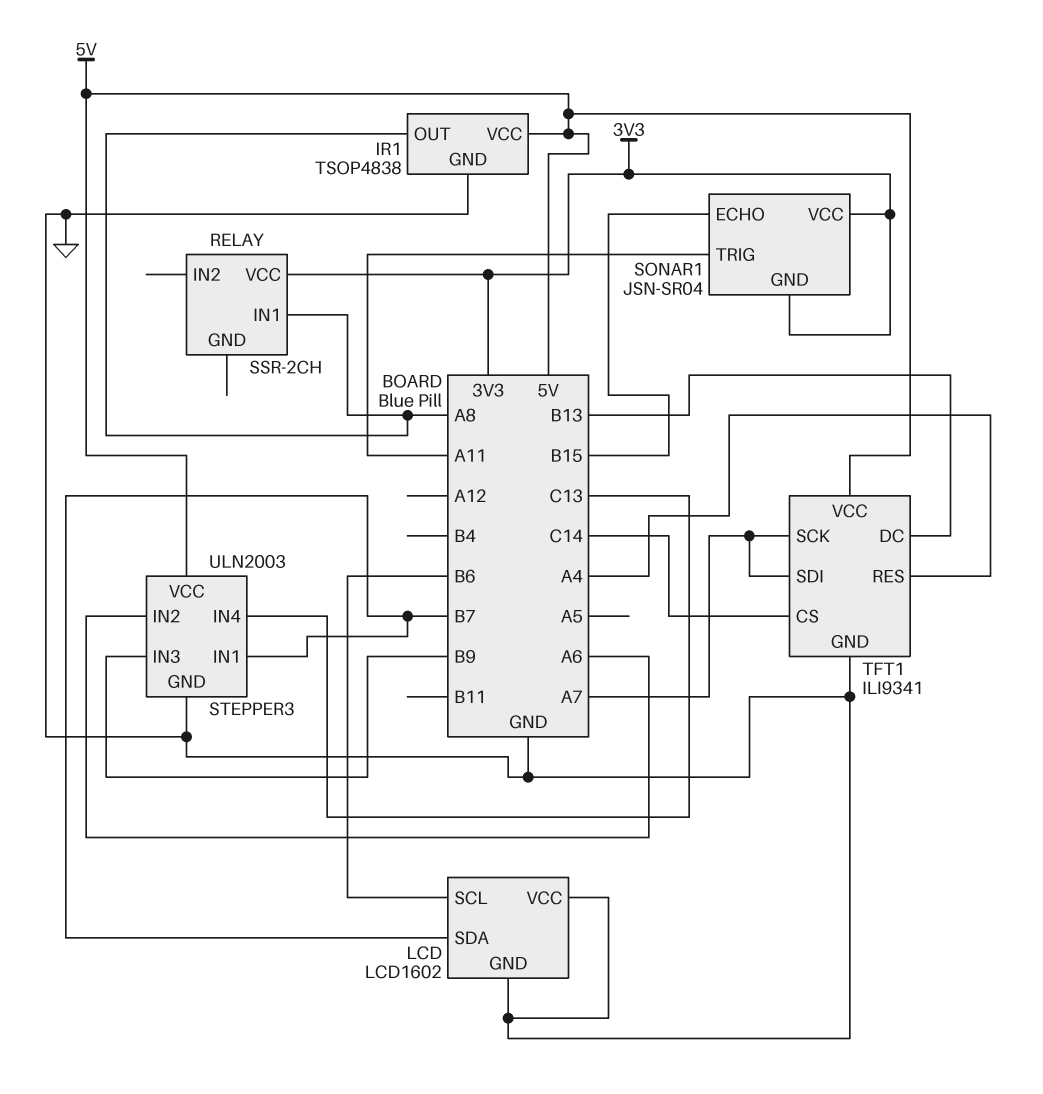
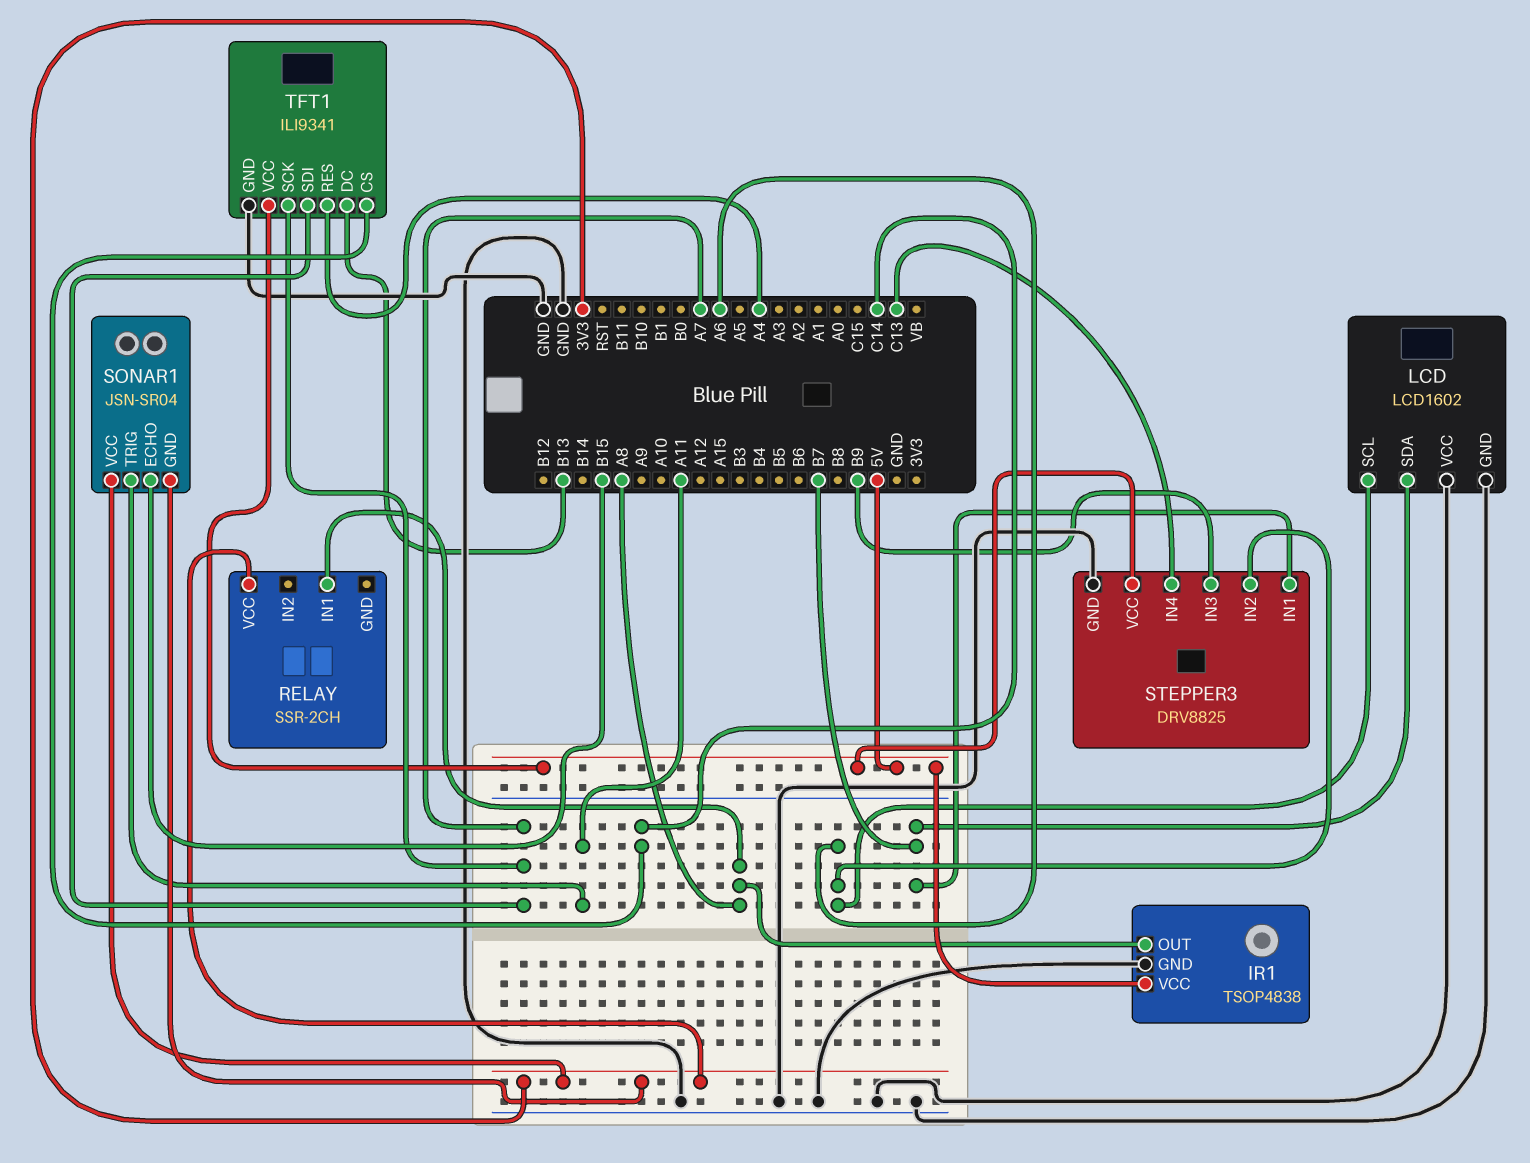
LCD pin SCL: B6 -> A6
STEPPER3: ULN2003 -> DRV8825

